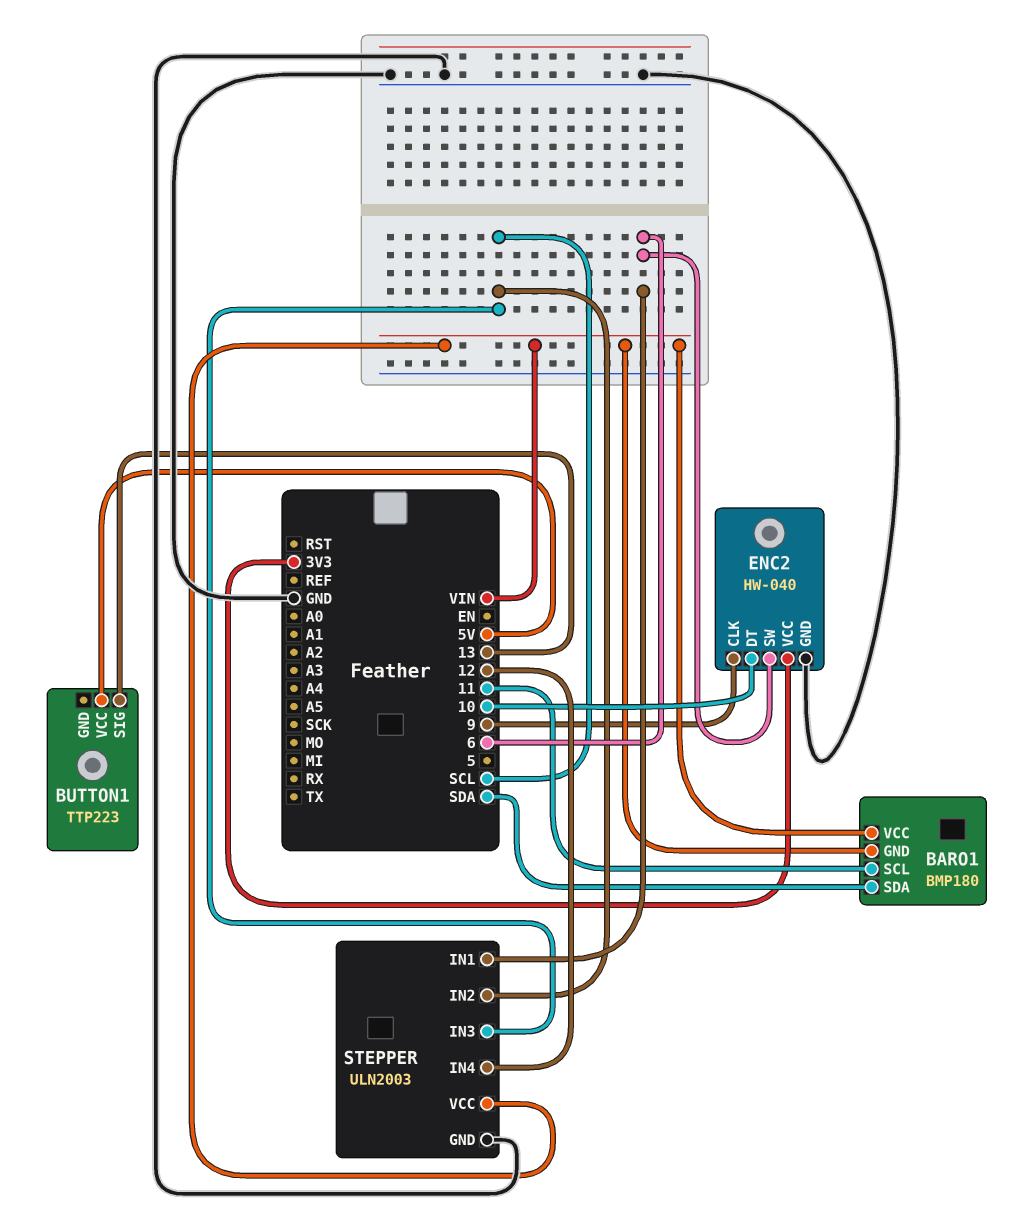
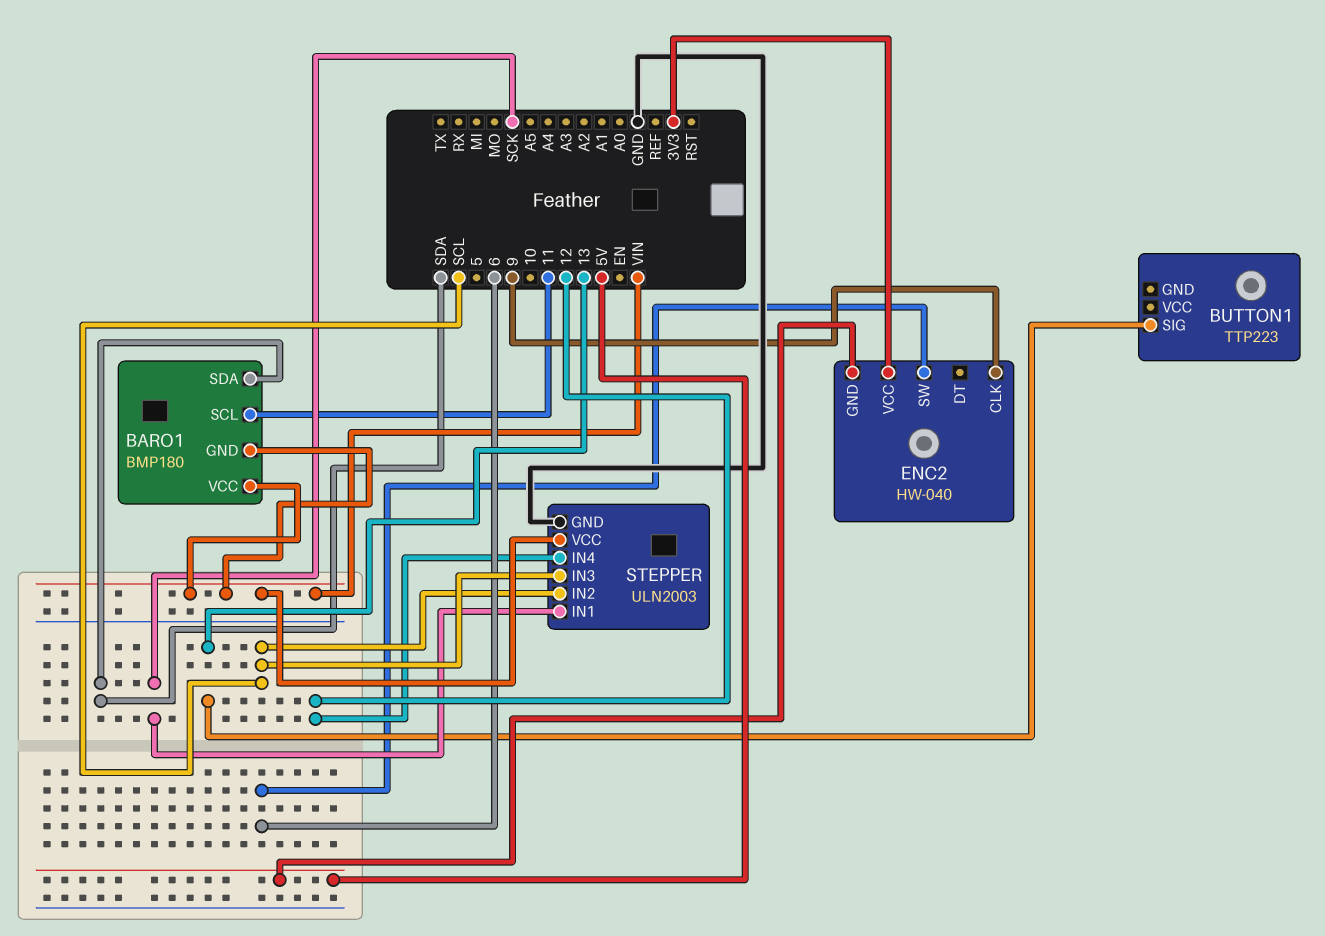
BUTTON1 pin VCC: 5V -> none
ENC2 pin DT: 10 -> none
ENC2 pin GND: GND -> 5V
STEPPER pin IN1: 6 -> SCK

